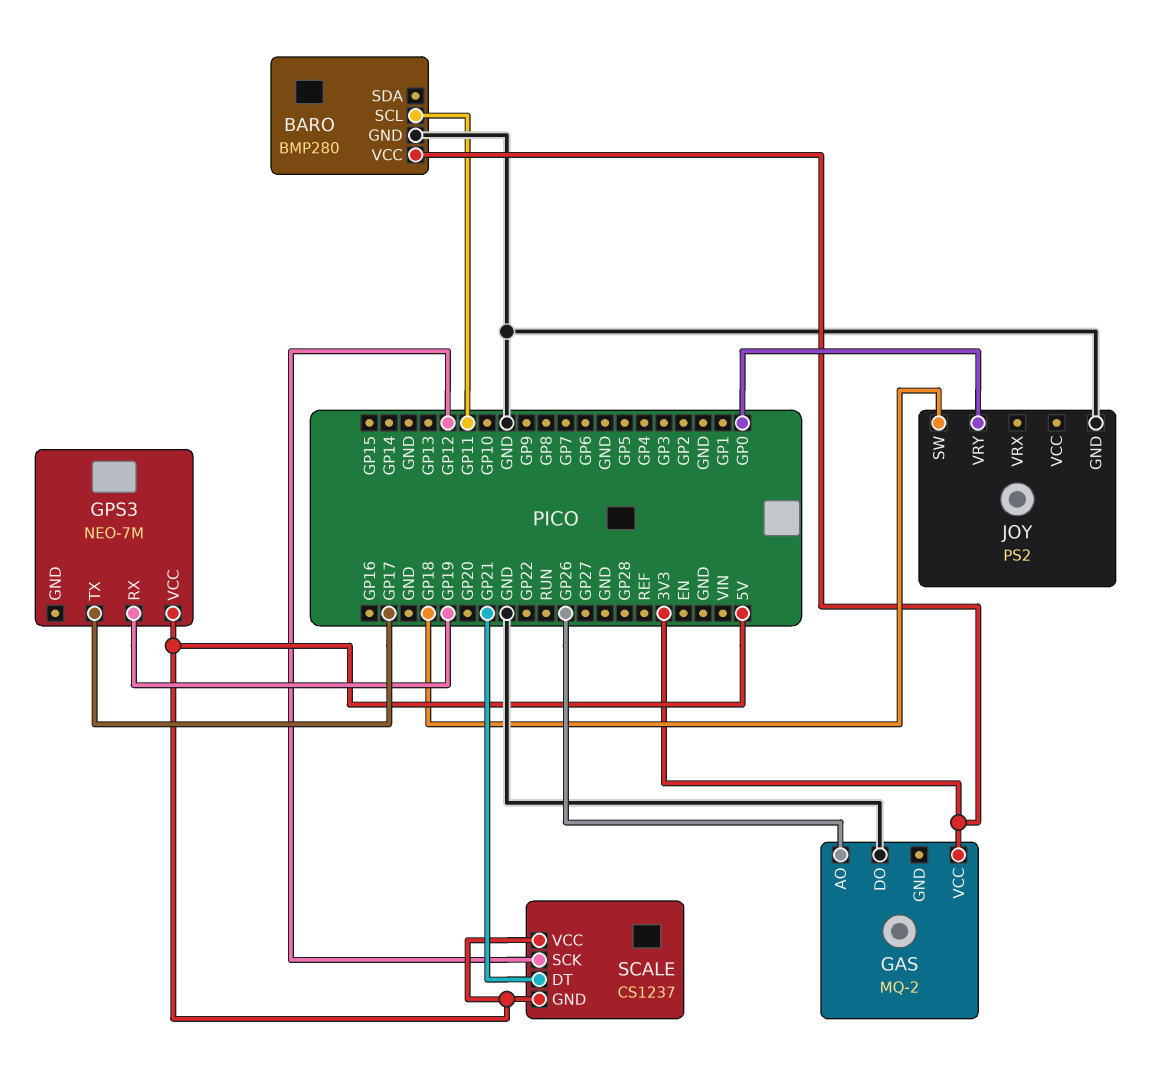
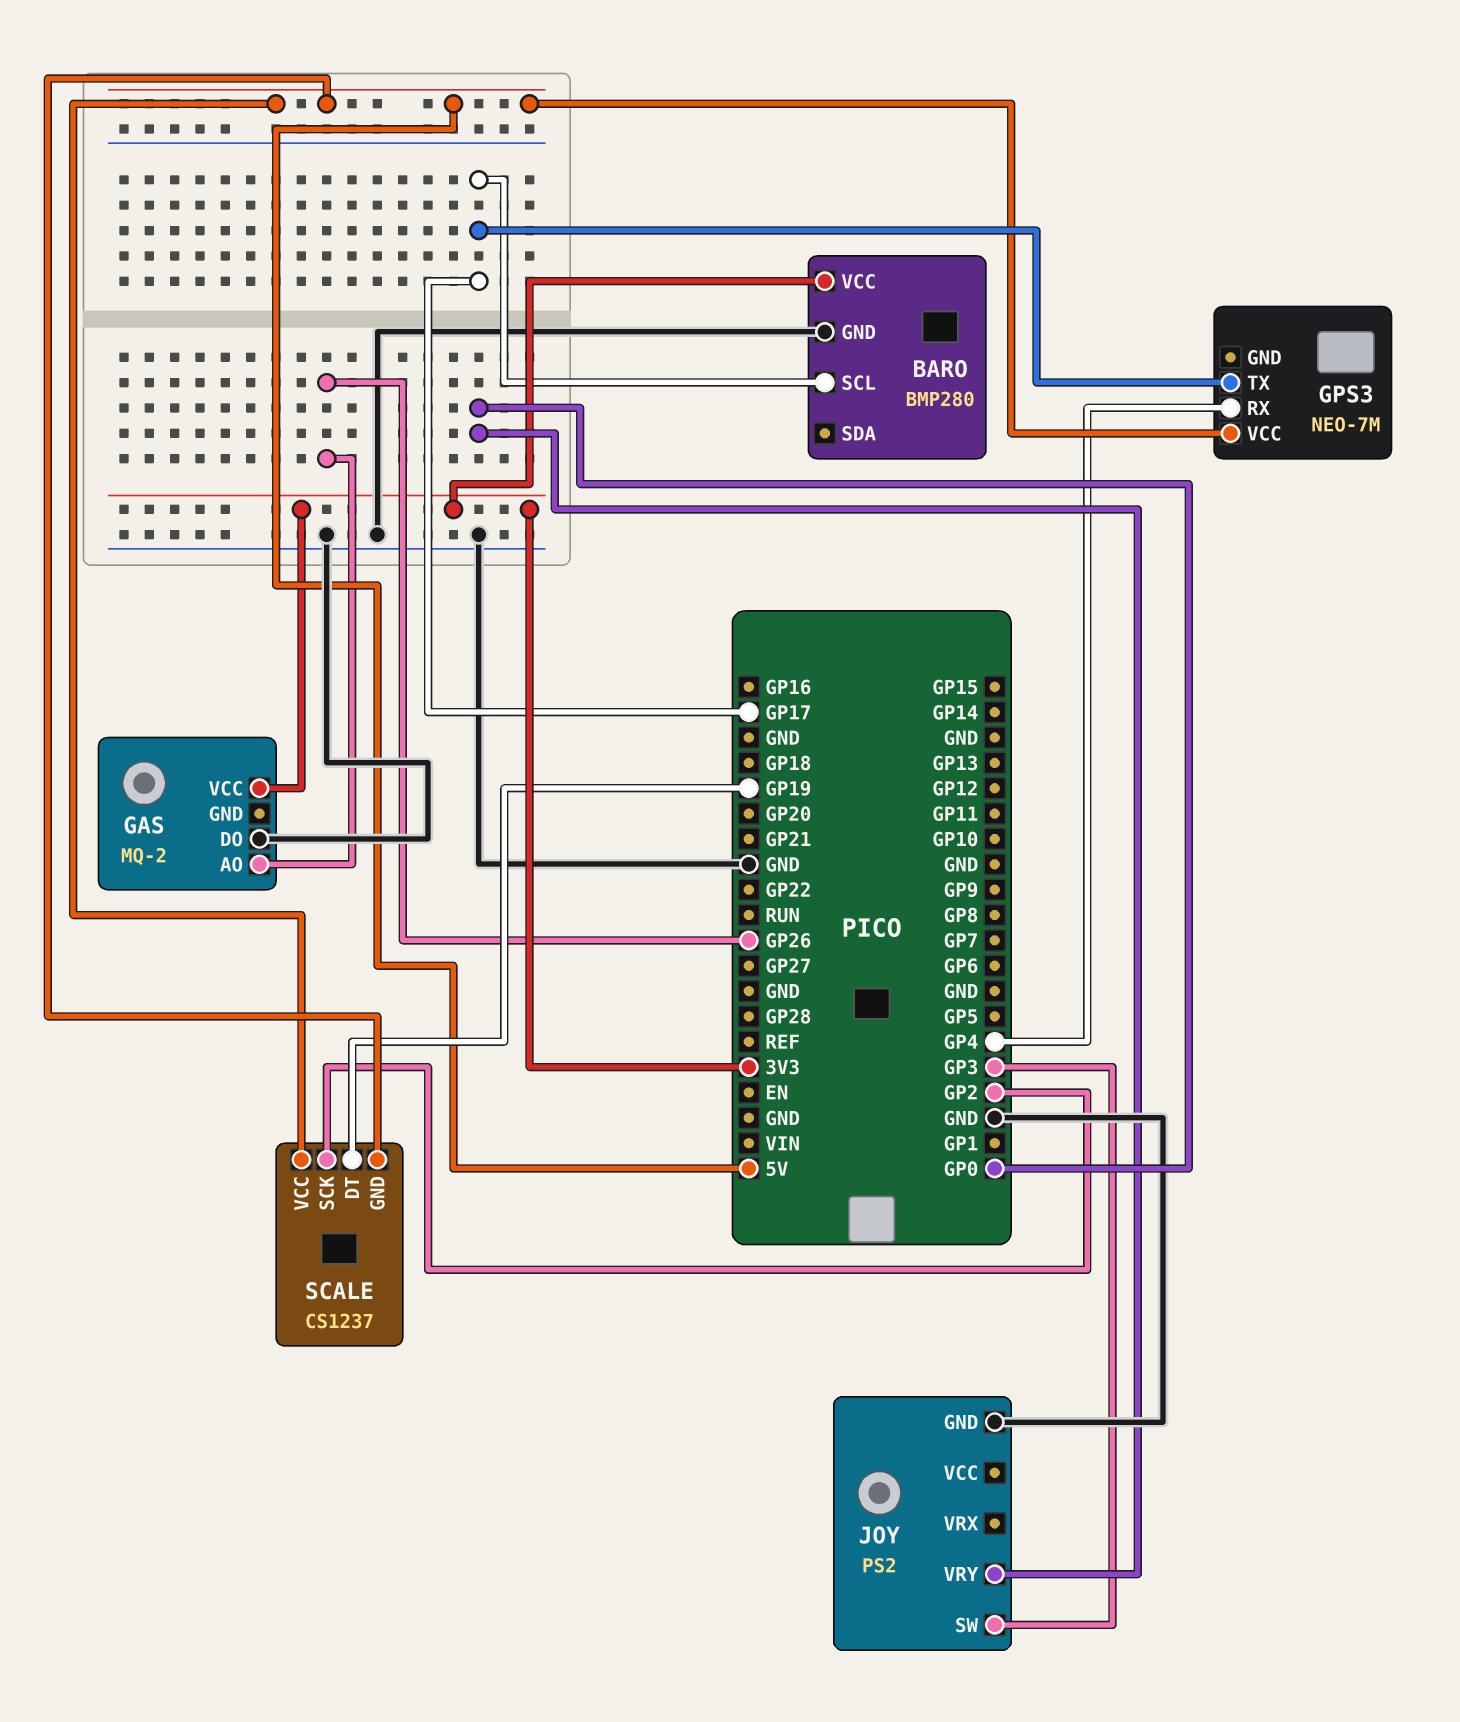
BARO pin SCL: GP11 -> GP17
GPS3 pin RX: GP19 -> GP4
JOY pin SW: GP18 -> GP3
SCALE pin DT: GP21 -> GP19
SCALE pin SCK: GP12 -> GP2

